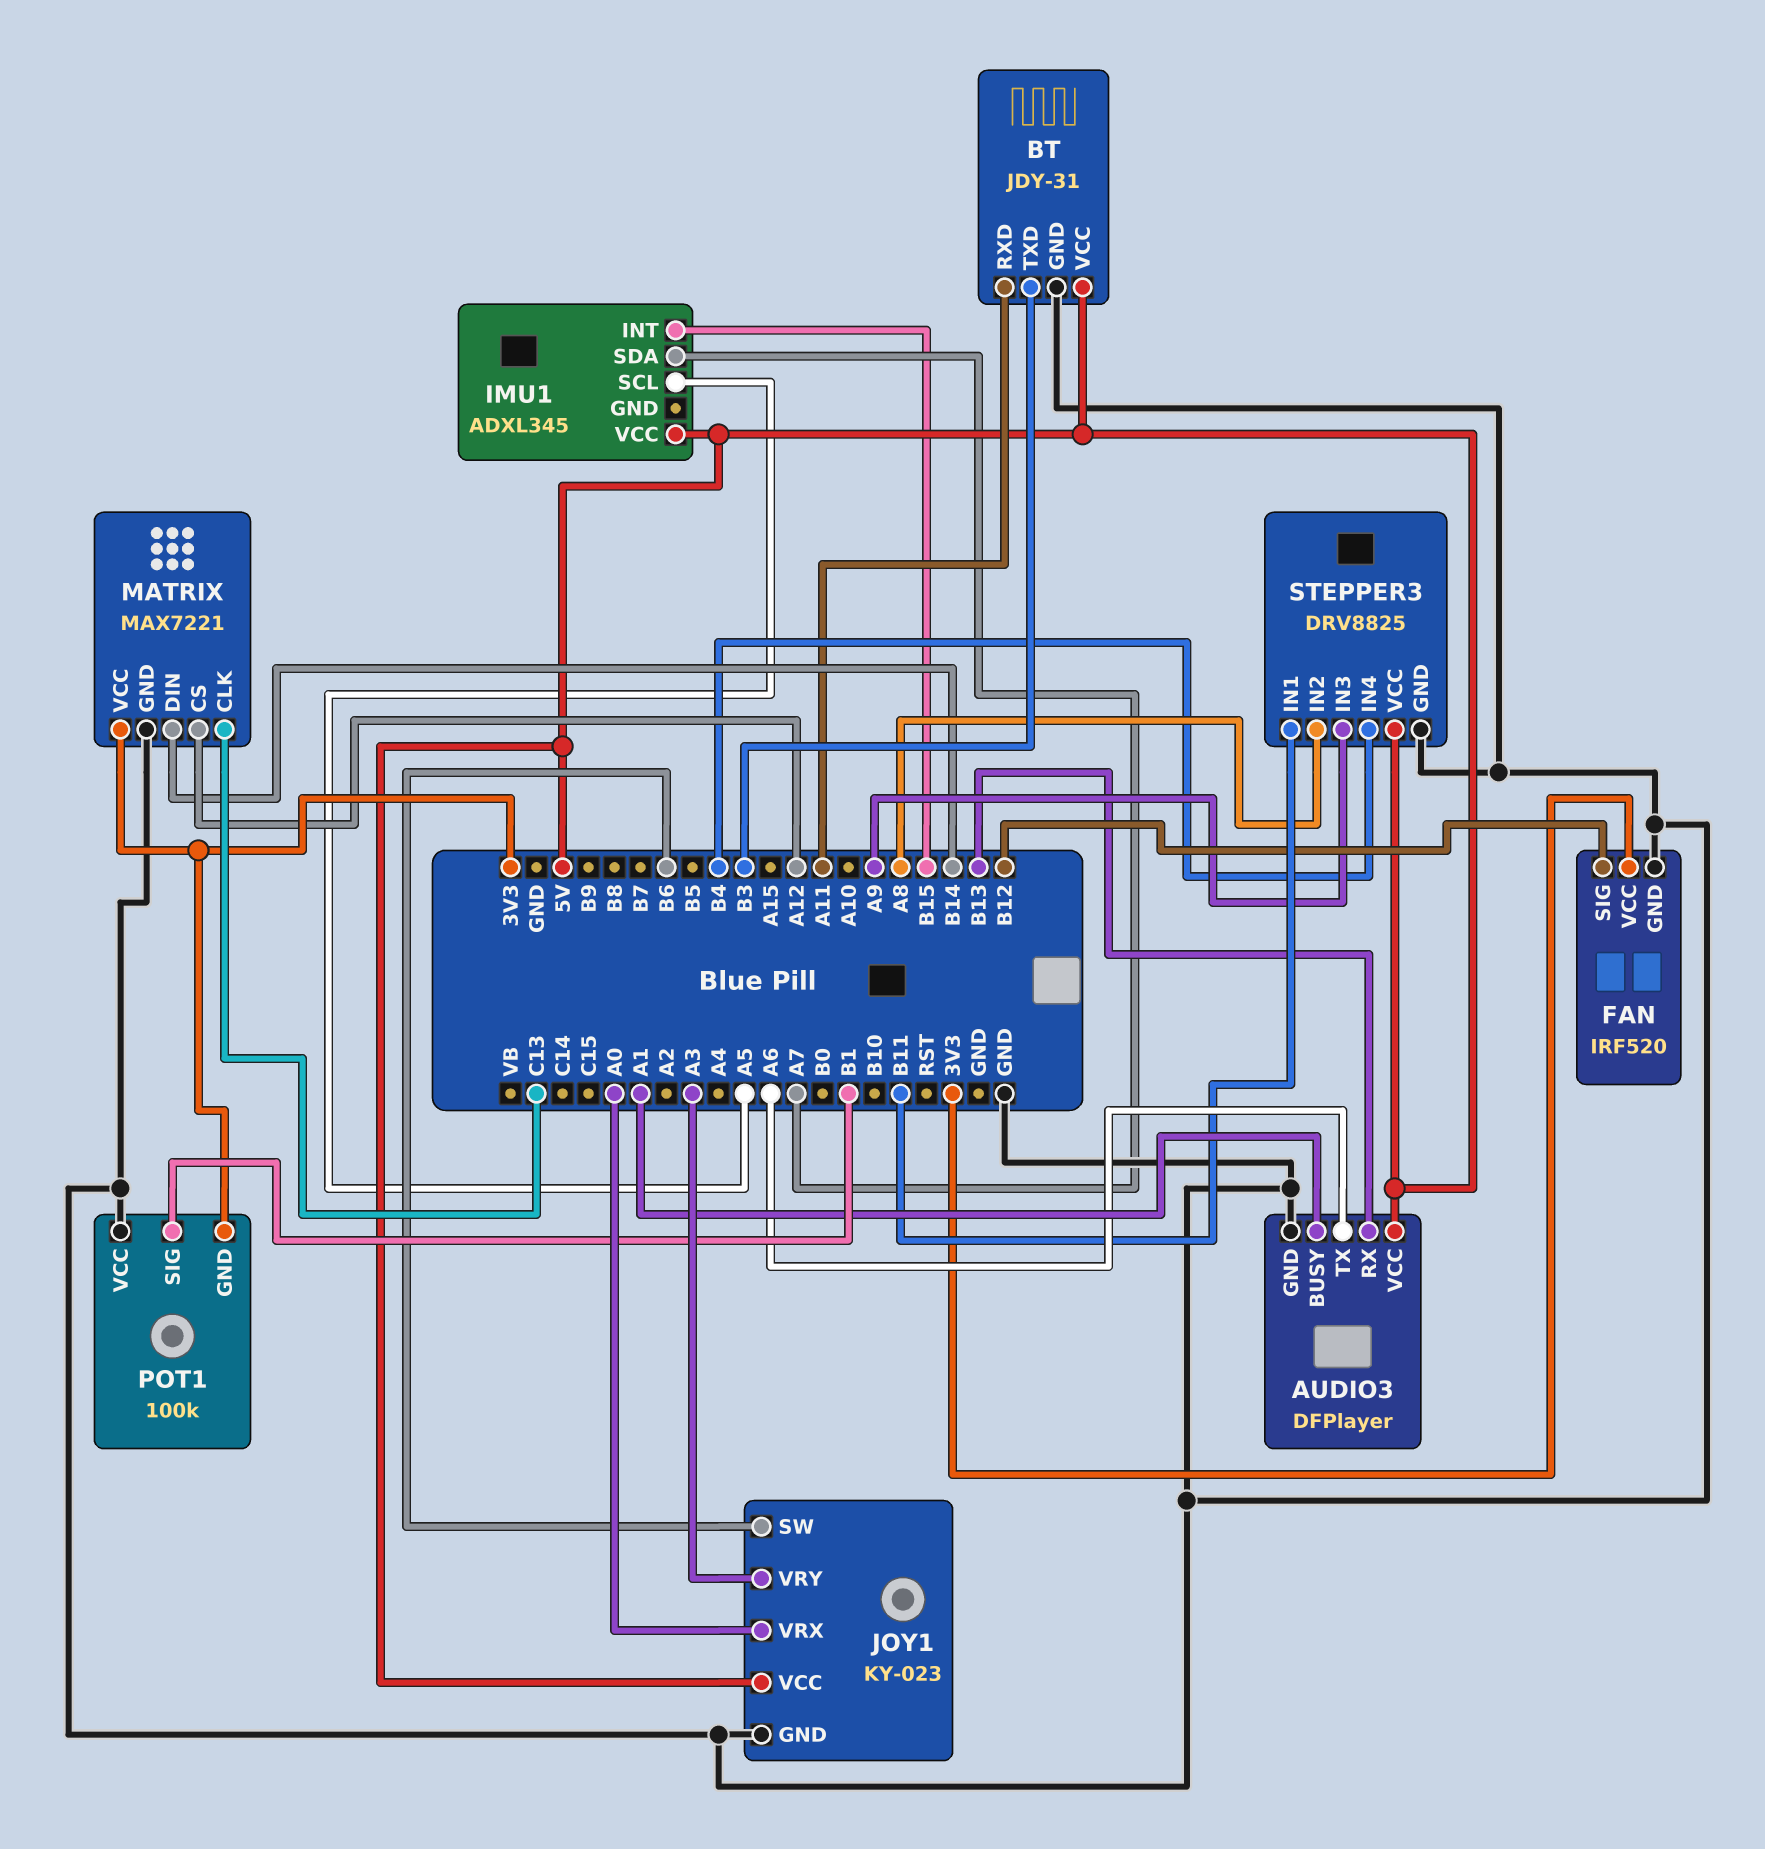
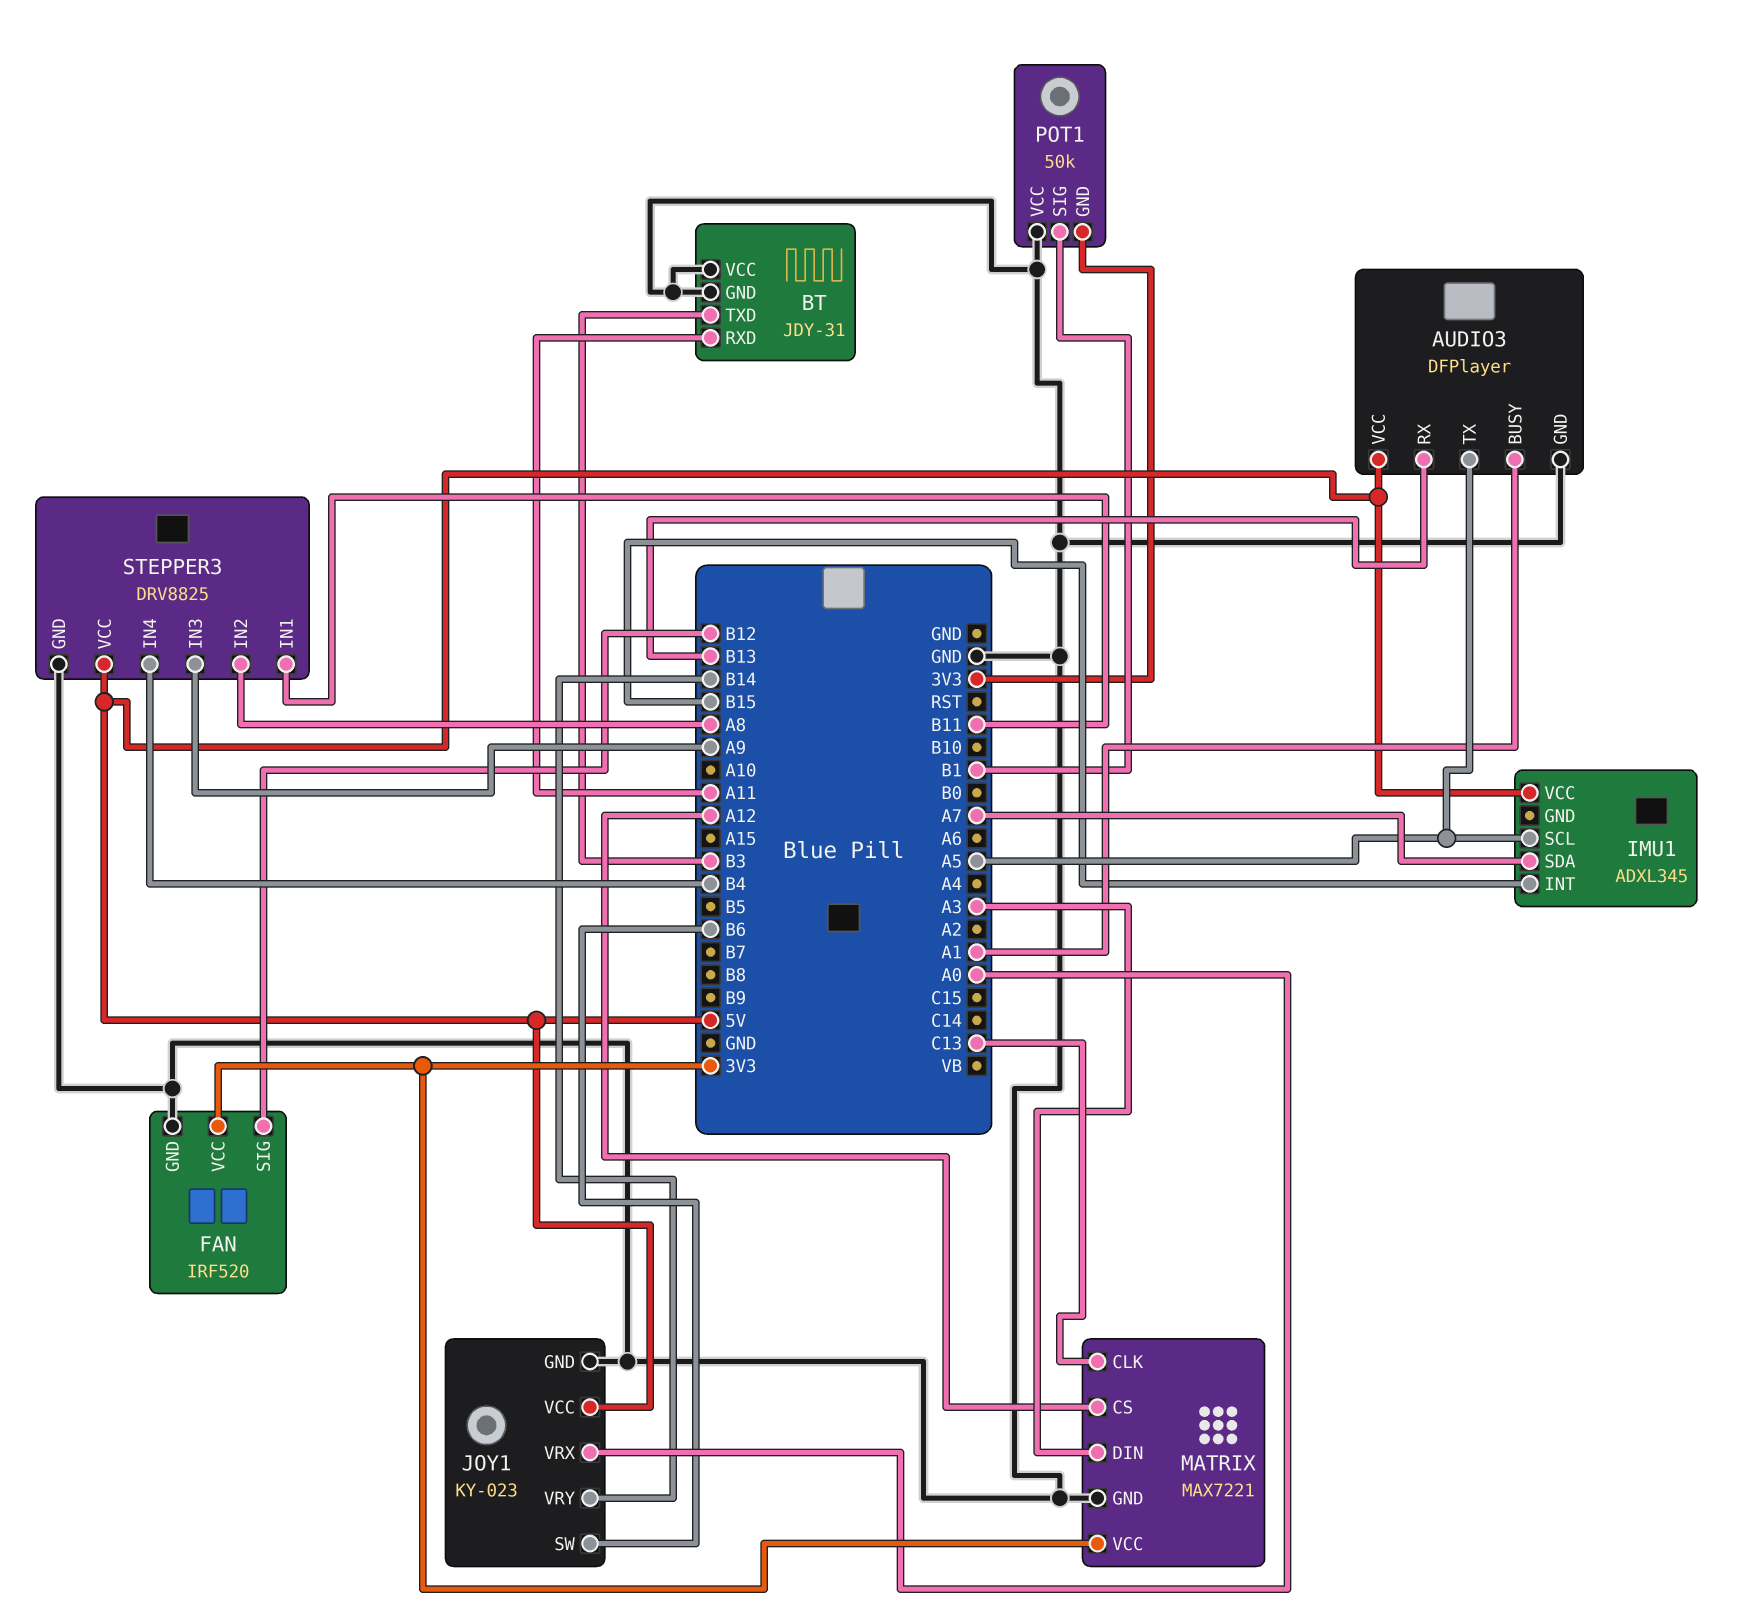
AUDIO3 pin TX: A6 -> A5
BT pin VCC: 5V -> GND
JOY1 pin VRY: A3 -> B14
MATRIX pin DIN: B14 -> A3
POT1: 100k -> 50k

